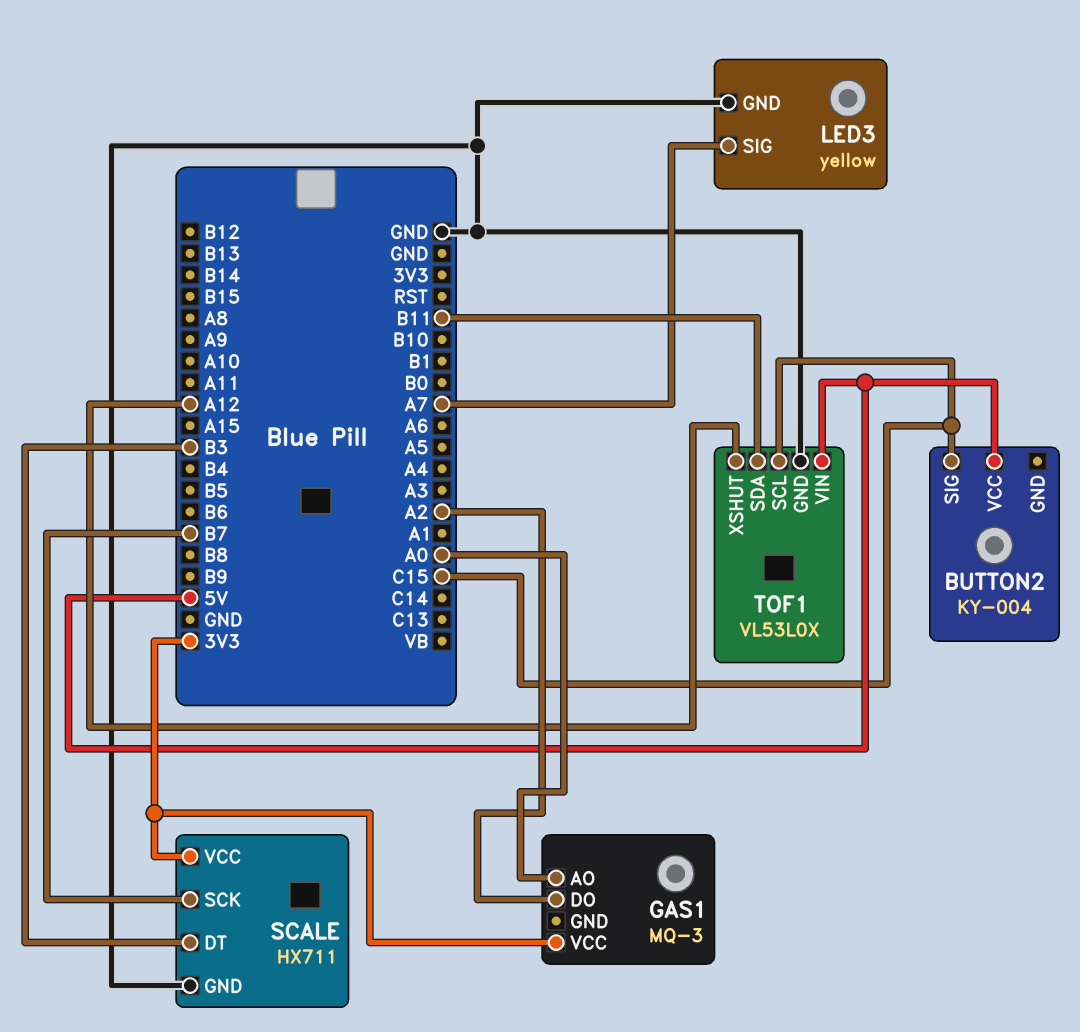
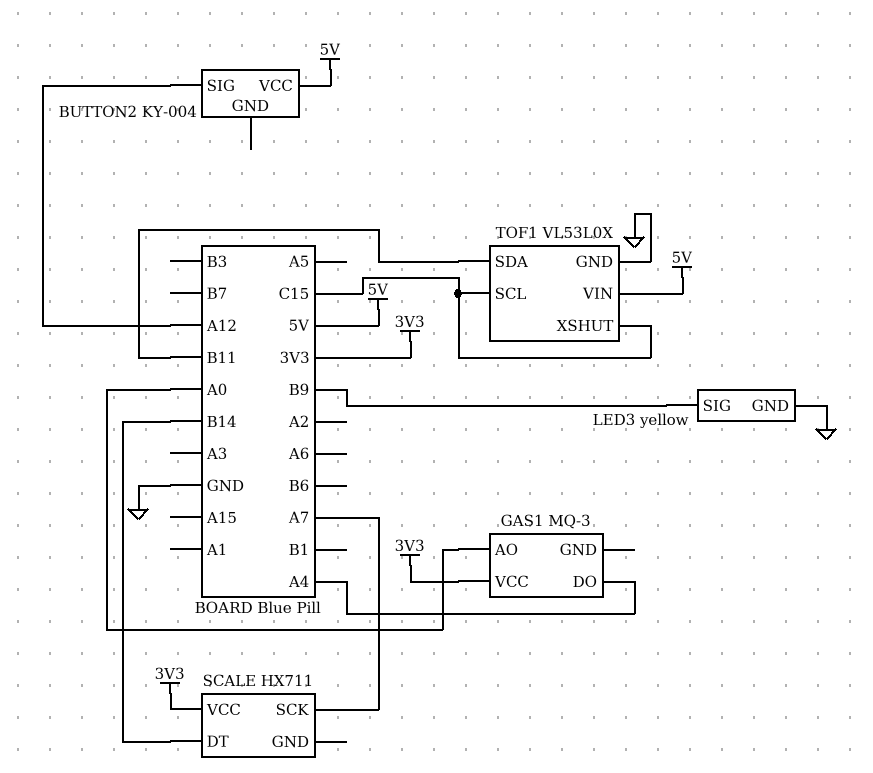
BUTTON2 pin SIG: C15 -> A12
GAS1 pin DO: A2 -> A4
LED3 pin SIG: A7 -> B9
SCALE pin DT: B3 -> B14
SCALE pin GND: GND -> none
SCALE pin SCK: B7 -> A7
TOF1 pin XSHUT: A12 -> C15

